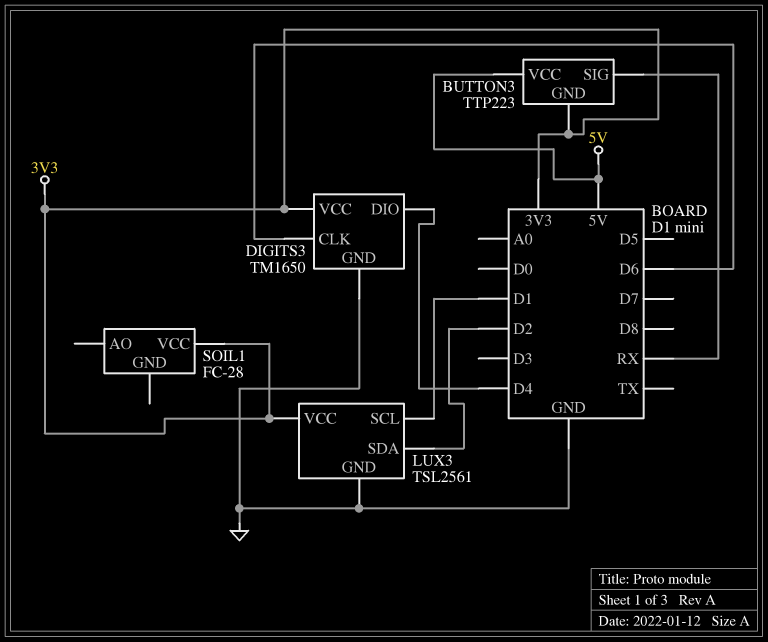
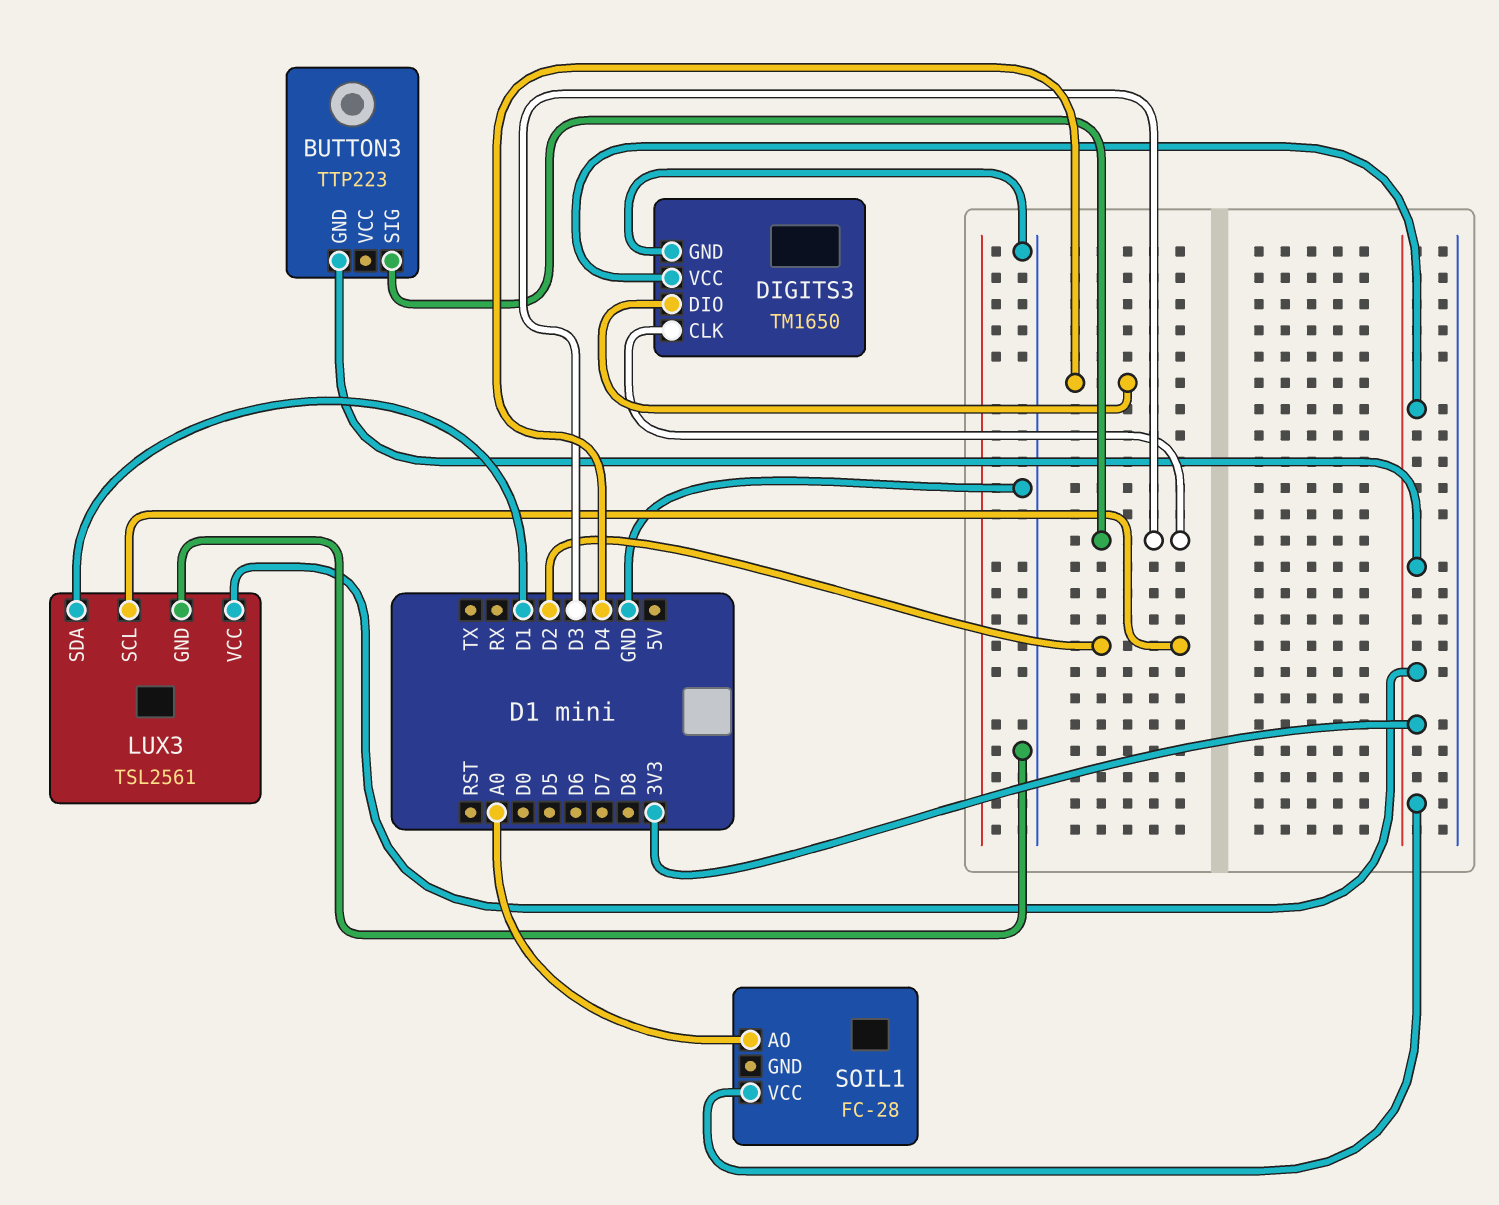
BUTTON3 pin SIG: RX -> D3
BUTTON3 pin VCC: 5V -> none
DIGITS3 pin CLK: D6 -> D3
LUX3 pin SCL: D1 -> D2
LUX3 pin SDA: D2 -> D1
SOIL1 pin AO: none -> A0

